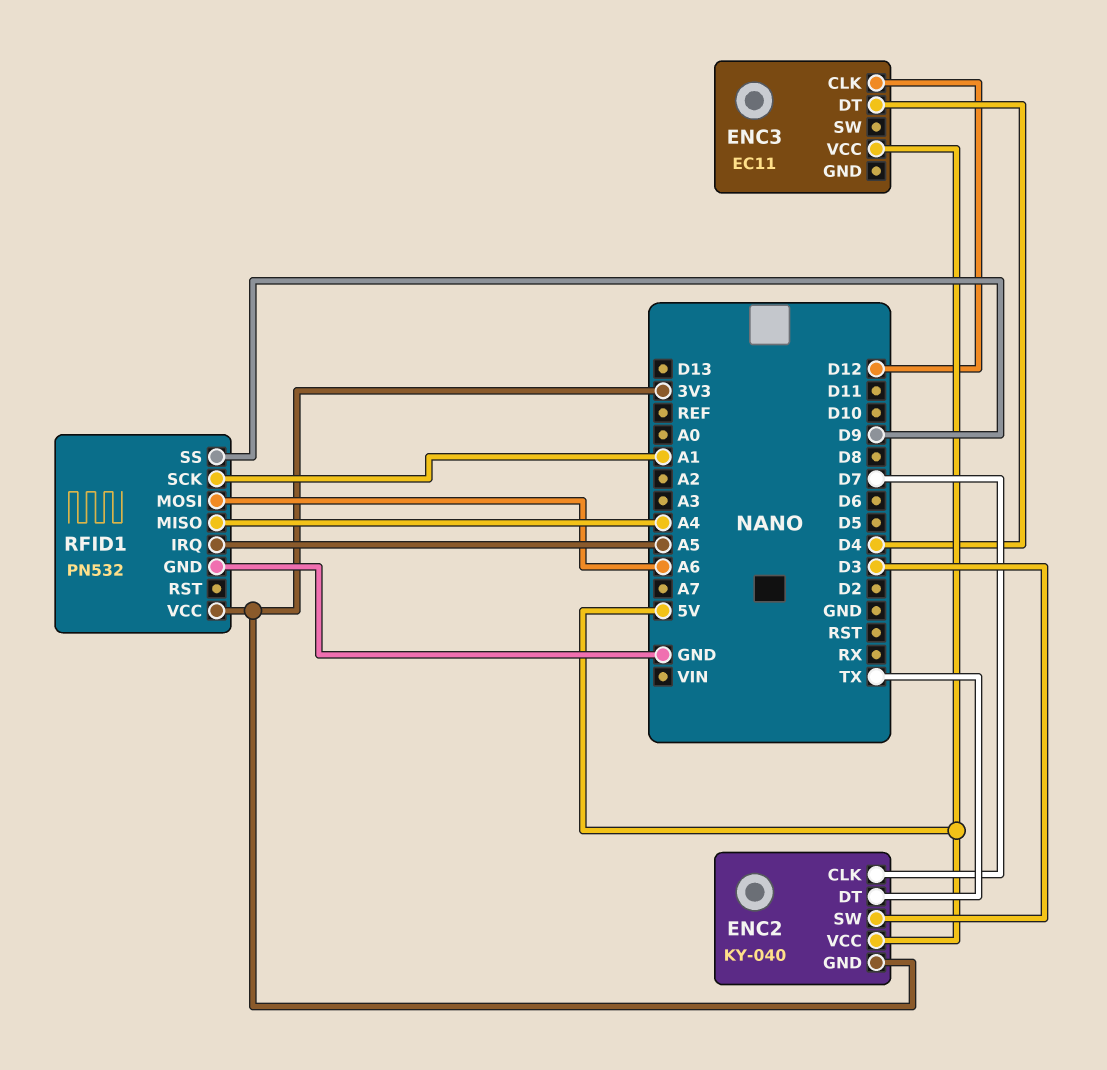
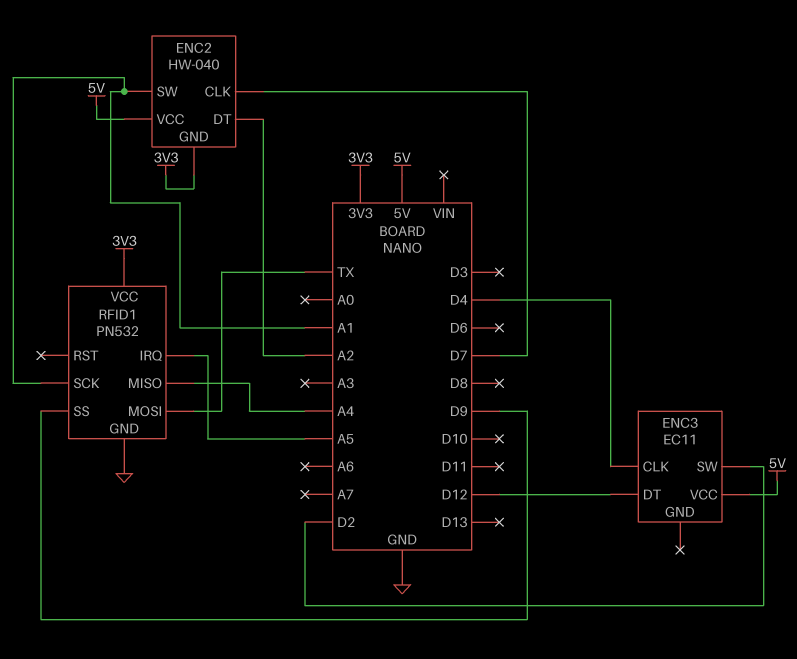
ENC2: KY-040 -> HW-040
ENC2 pin DT: TX -> A2
ENC2 pin SW: D3 -> A1
ENC3 pin CLK: D12 -> D4
ENC3 pin DT: D4 -> D12
ENC3 pin SW: none -> D2
RFID1 pin MOSI: A6 -> TX

